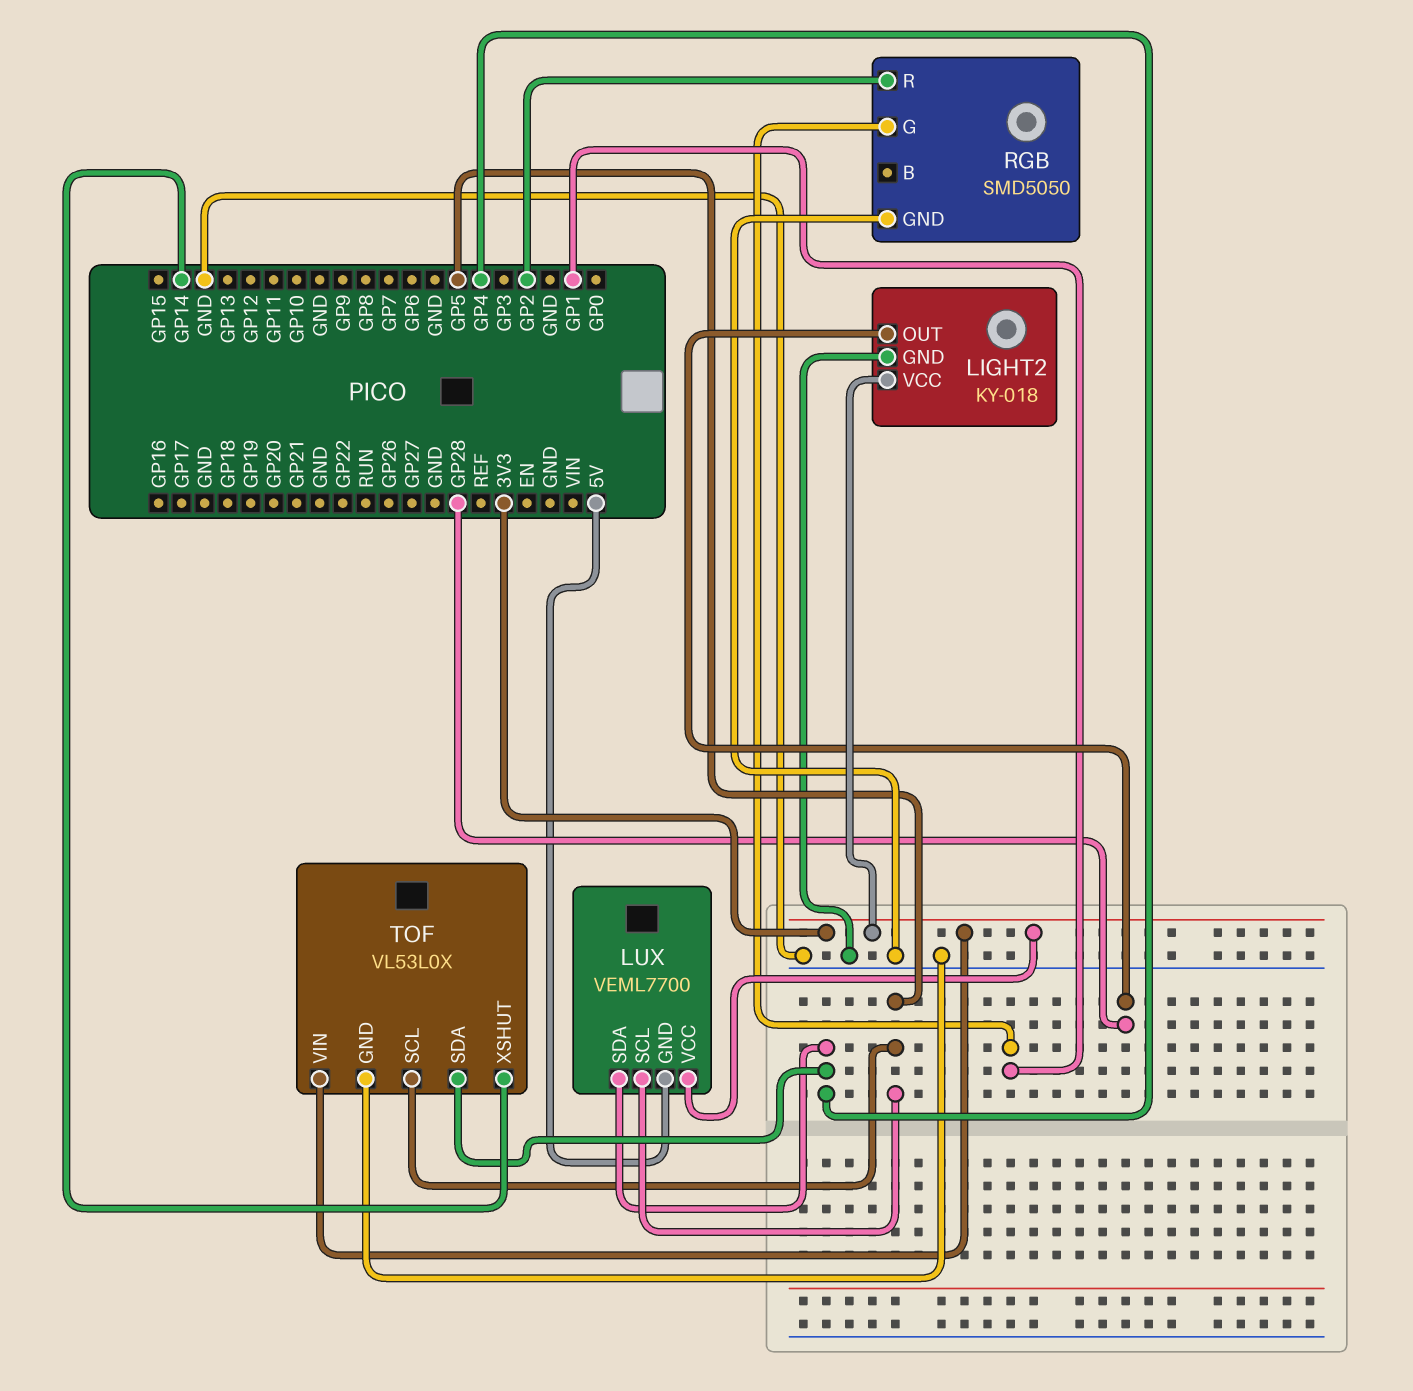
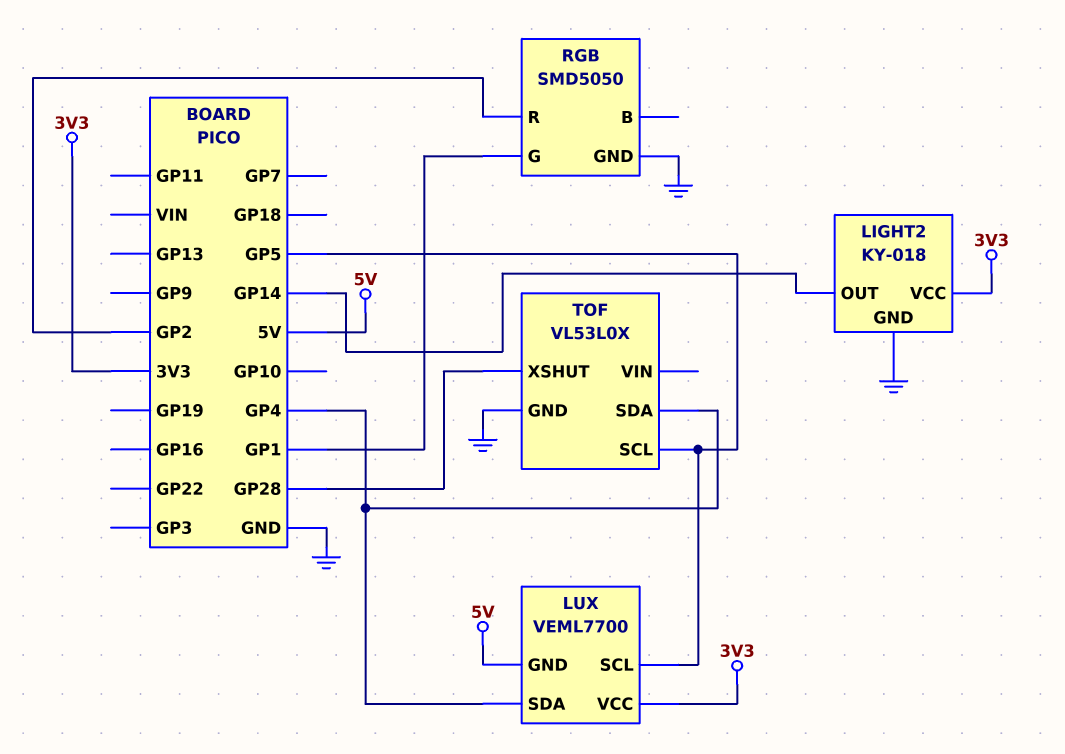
LIGHT2 pin OUT: GP28 -> GP14
TOF pin VIN: 3V3 -> none
TOF pin XSHUT: GP14 -> GP28

